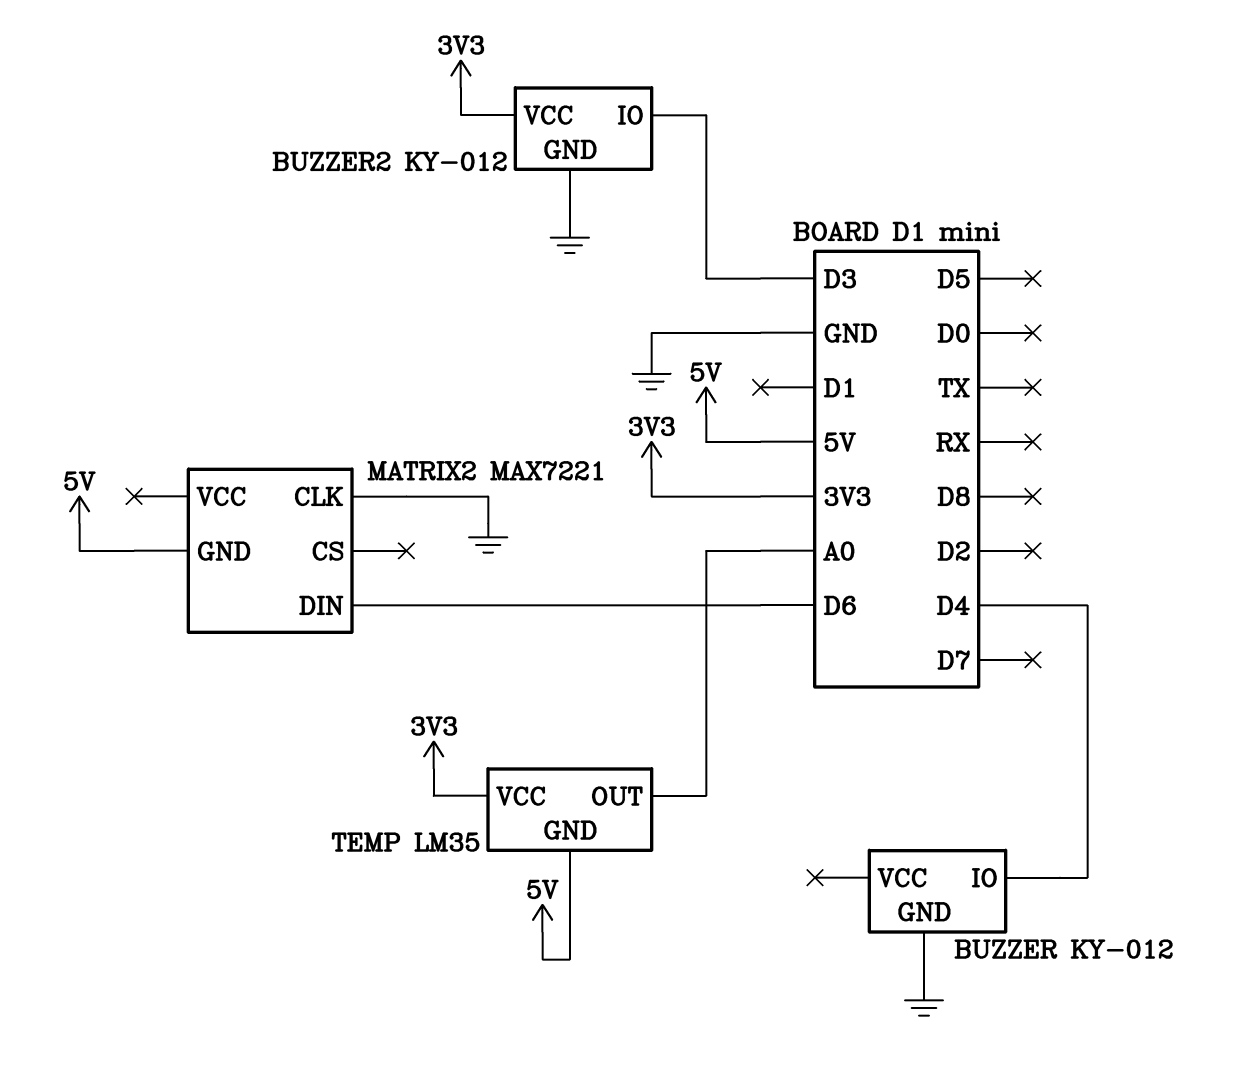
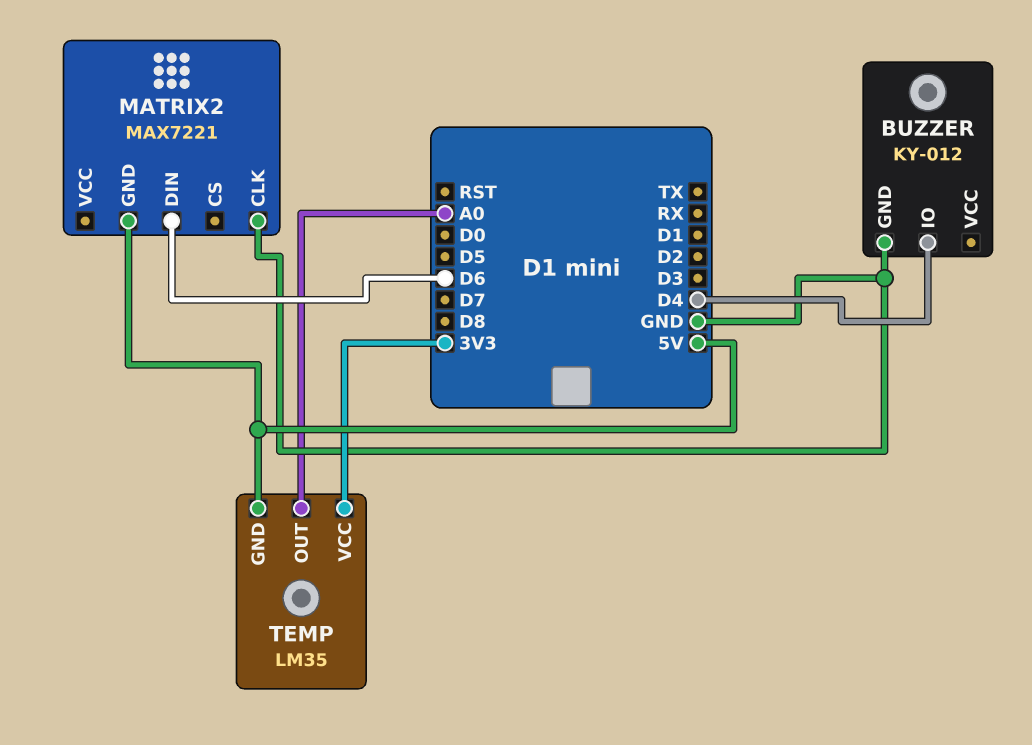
BUZZER2: KY-012 -> none
BUZZER2 pin GND: GND -> none
BUZZER2 pin IO: D3 -> none
BUZZER2 pin VCC: 3V3 -> none

